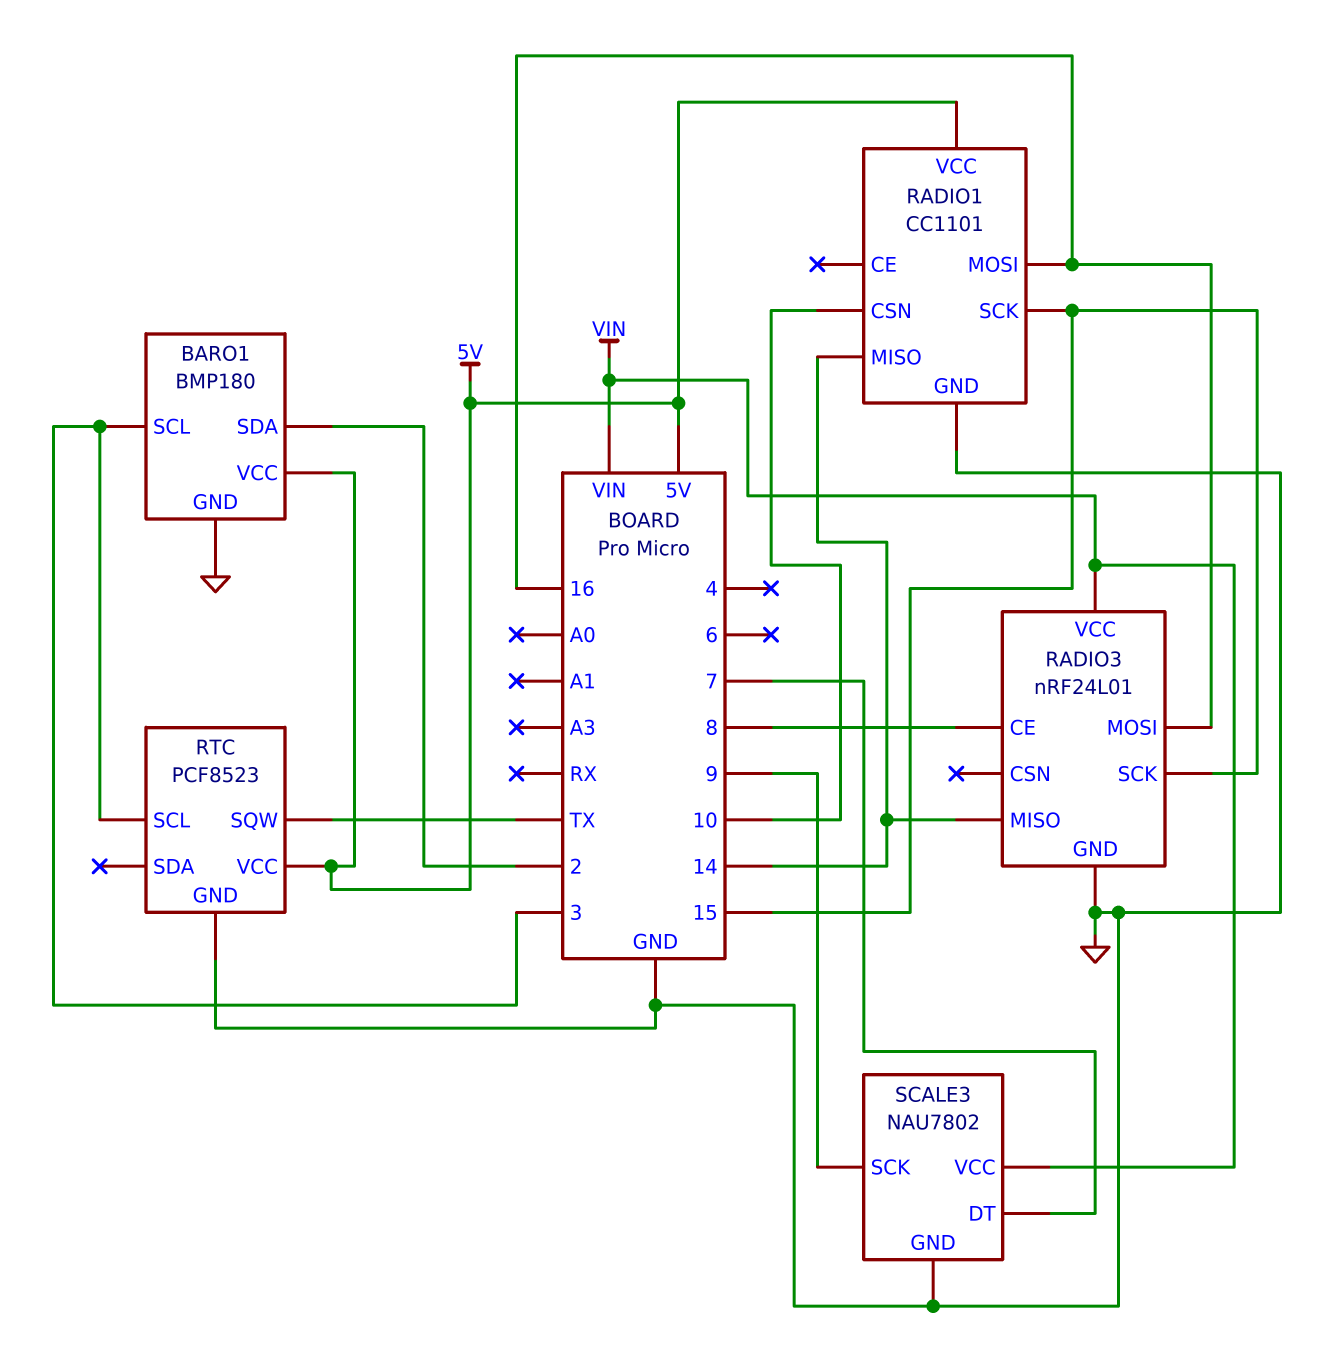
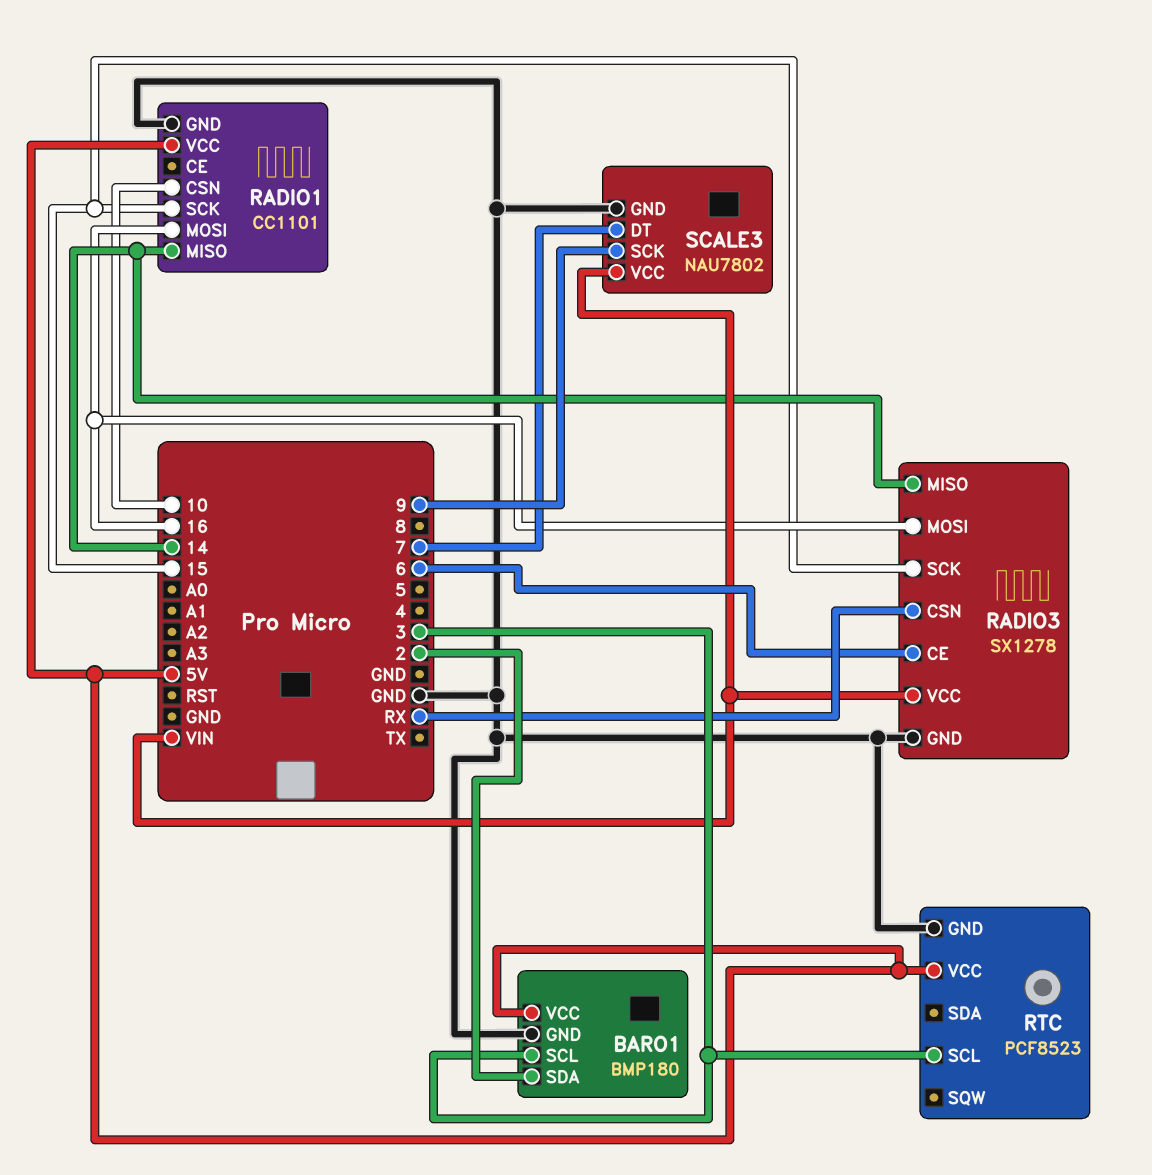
RADIO3: nRF24L01 -> SX1278
RADIO3 pin CE: 8 -> 6
RADIO3 pin CSN: none -> RX
RTC pin SQW: TX -> none

